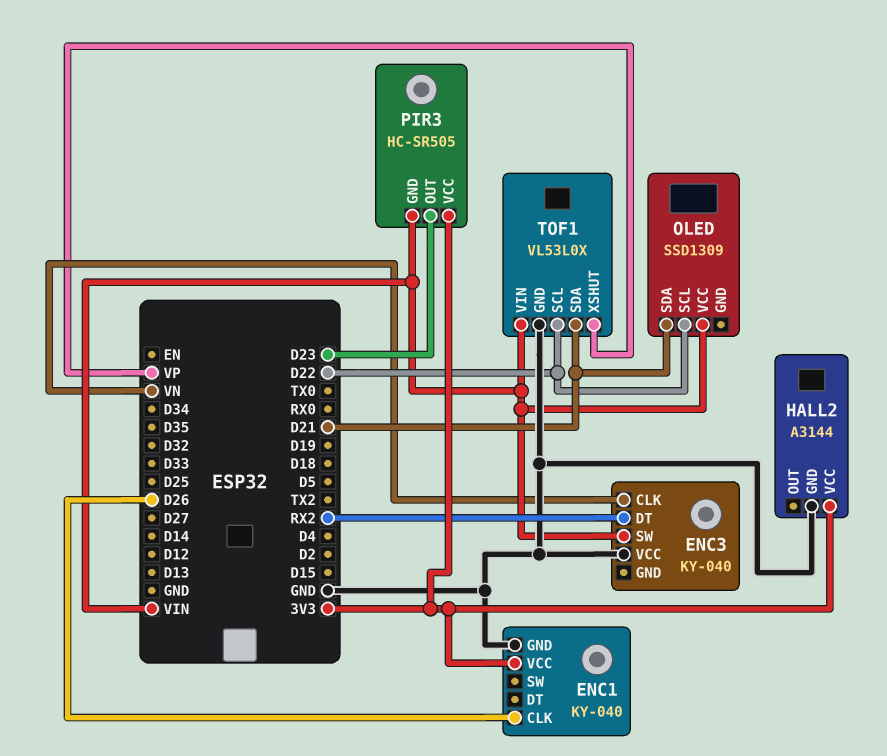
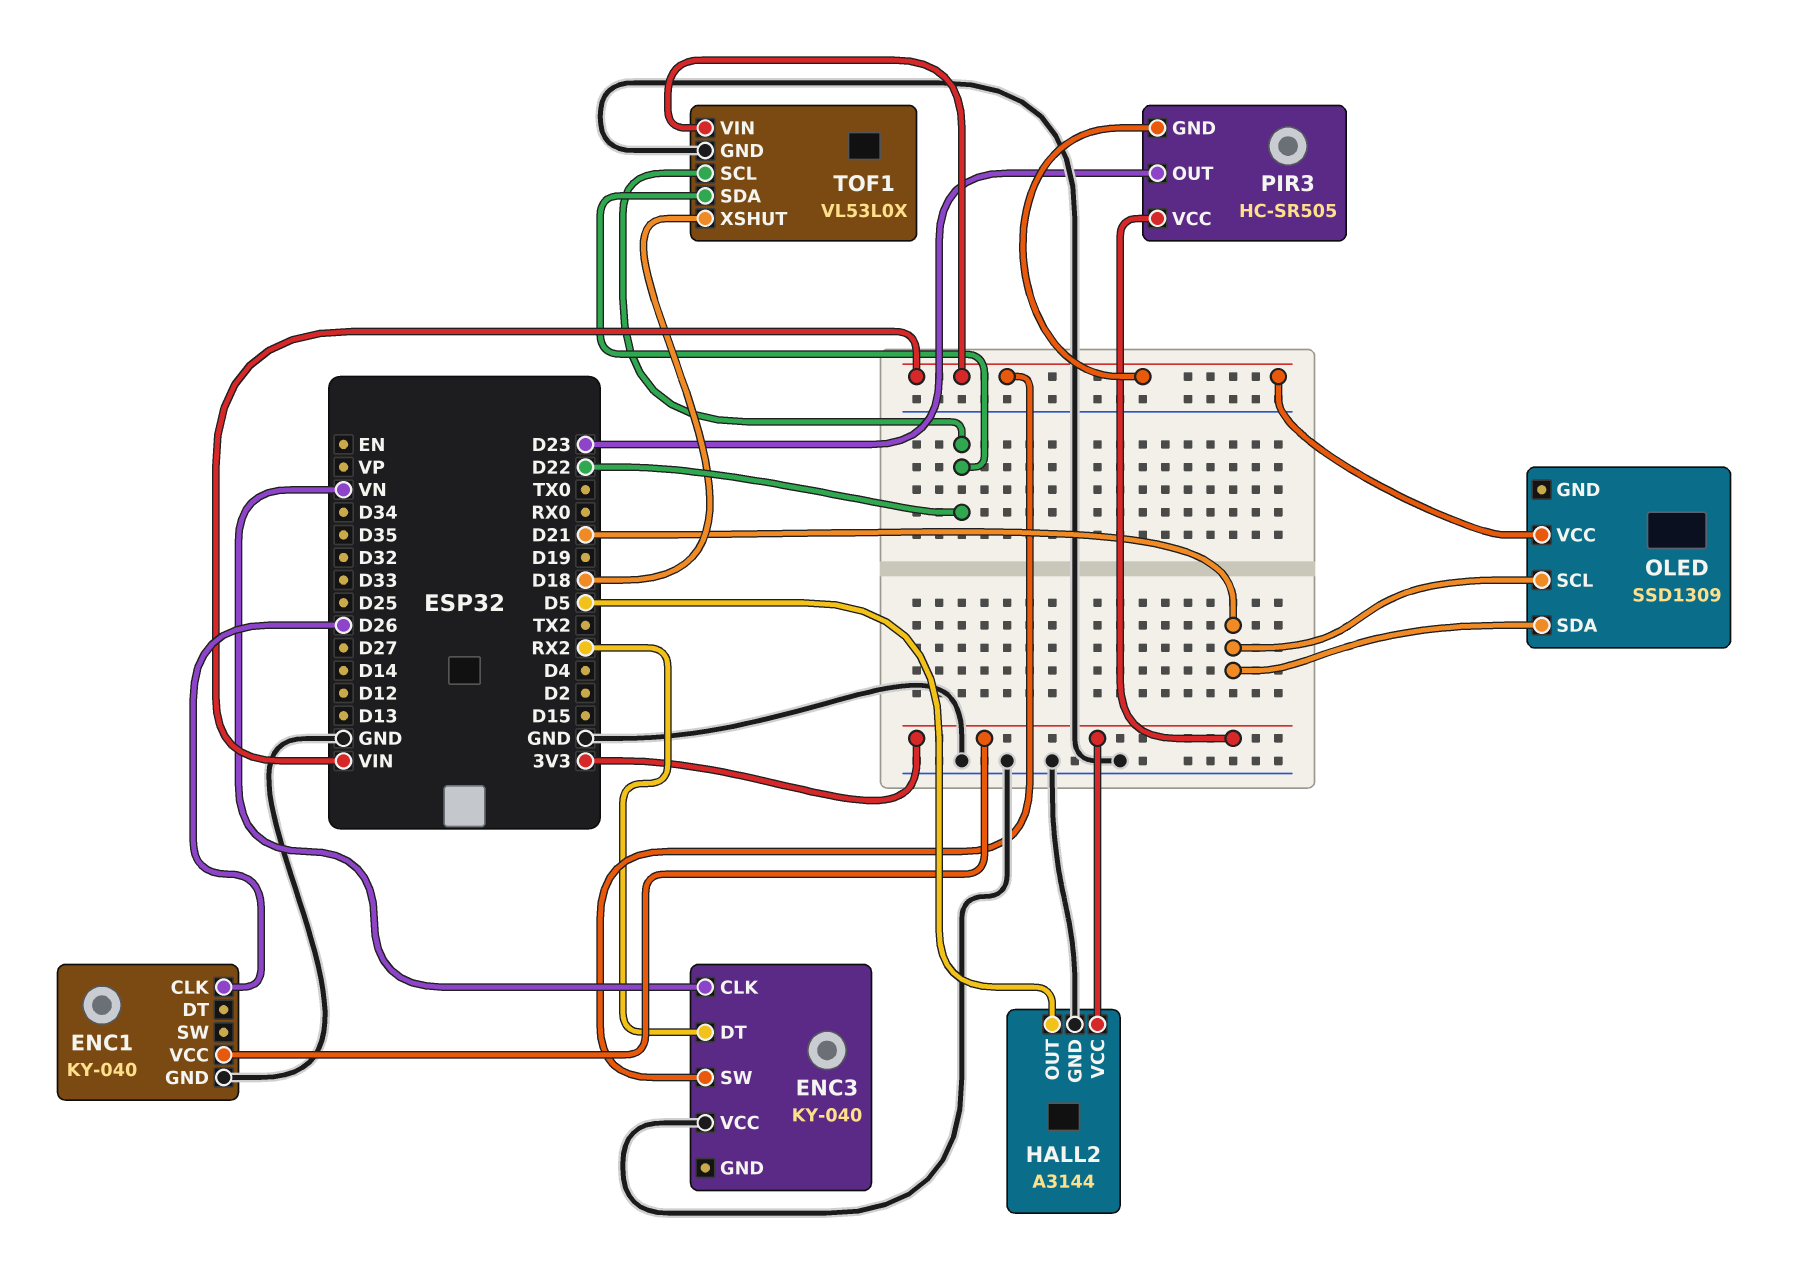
HALL2 pin OUT: none -> D5
OLED pin SCL: D22 -> D21
TOF1 pin SDA: D21 -> D22
TOF1 pin XSHUT: VP -> D18

